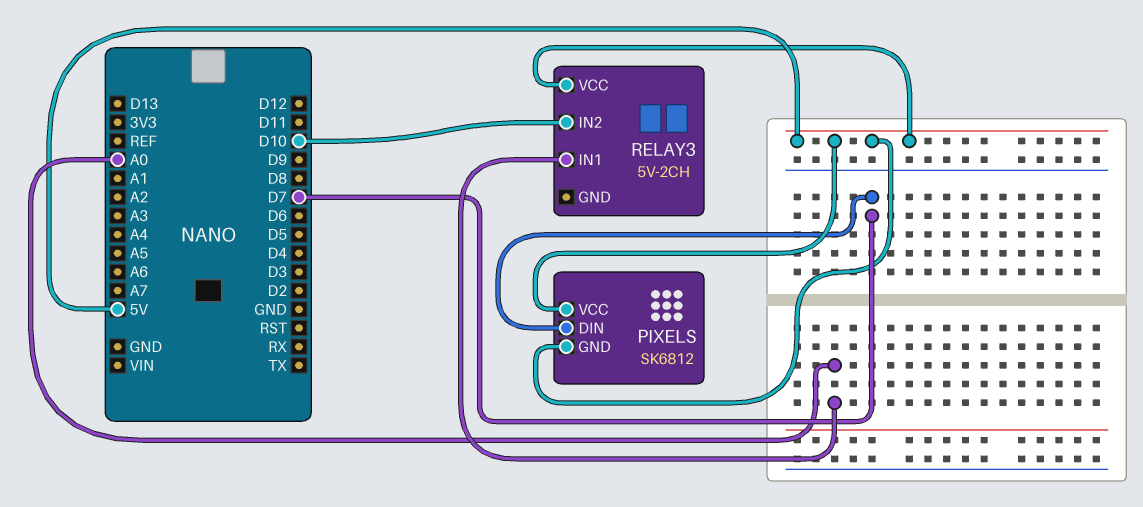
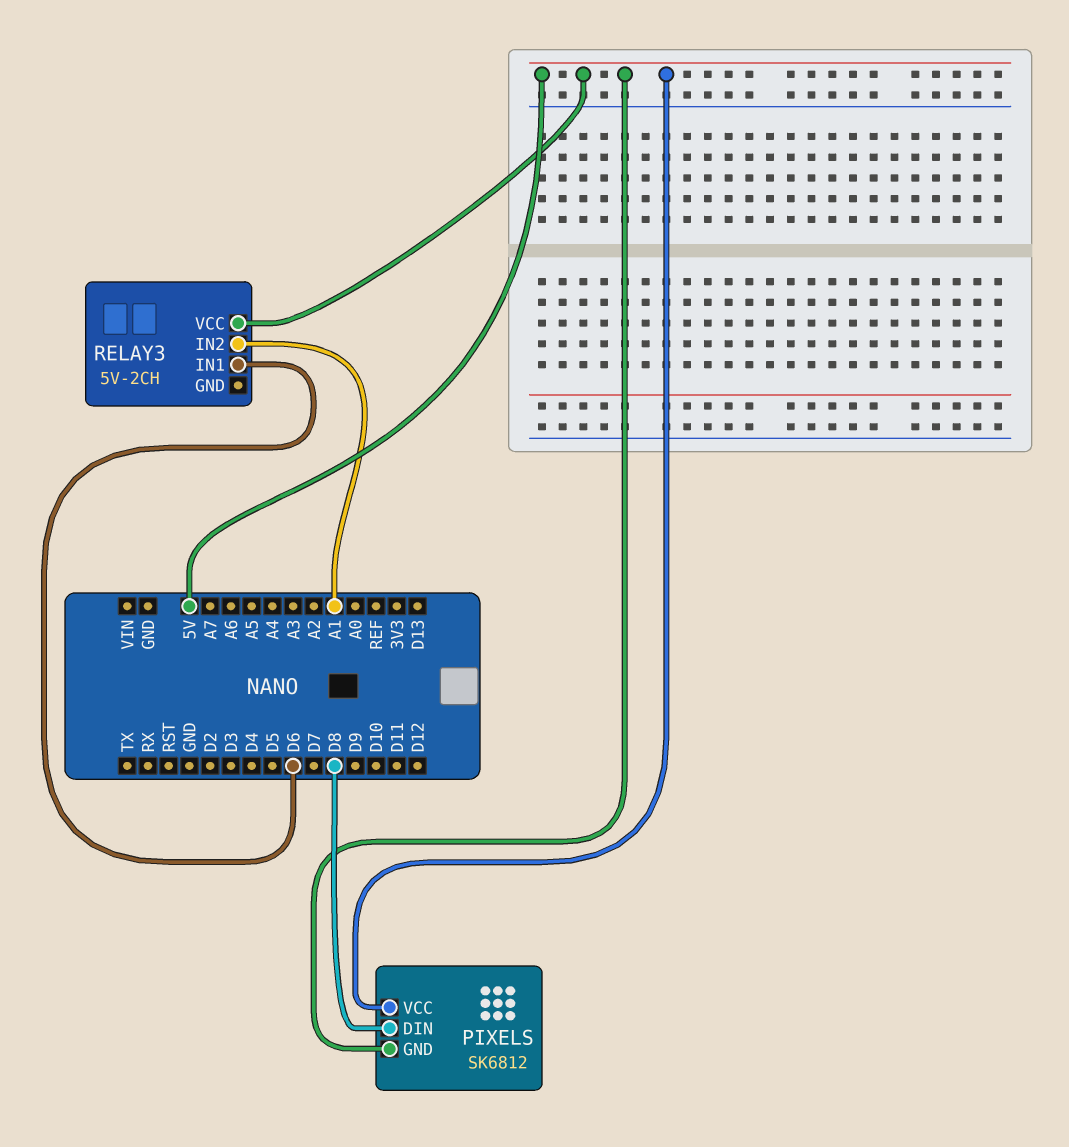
PIXELS pin DIN: D7 -> D8
RELAY3 pin IN1: A0 -> D6
RELAY3 pin IN2: D10 -> A1

